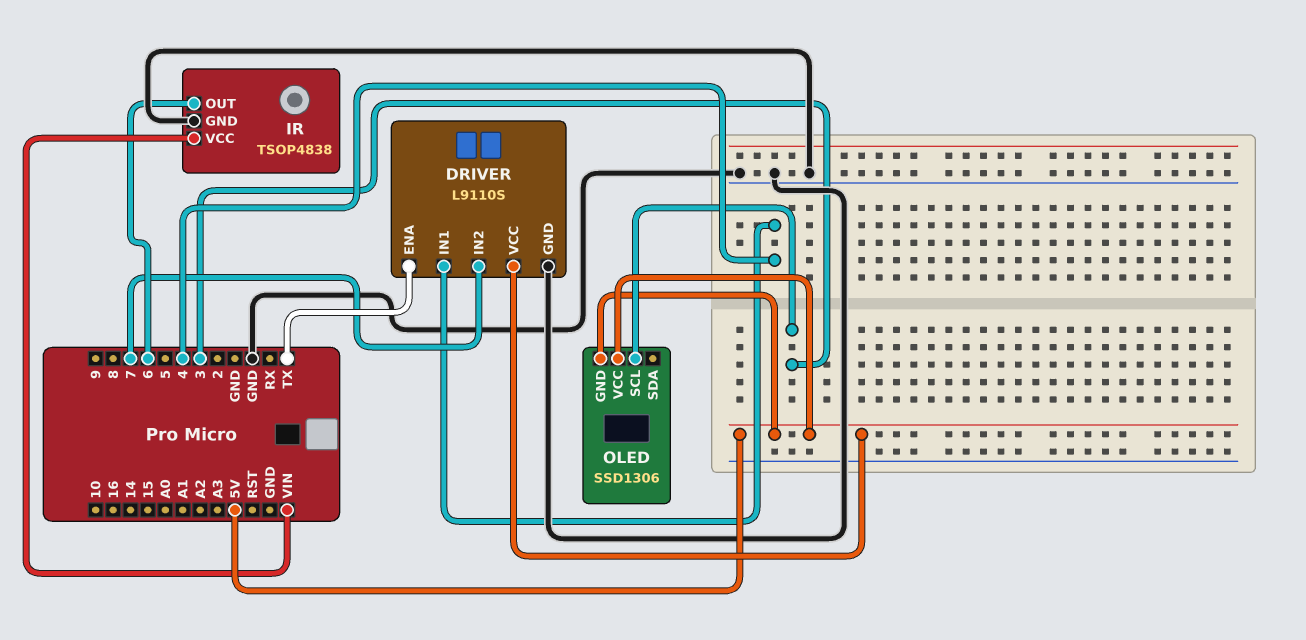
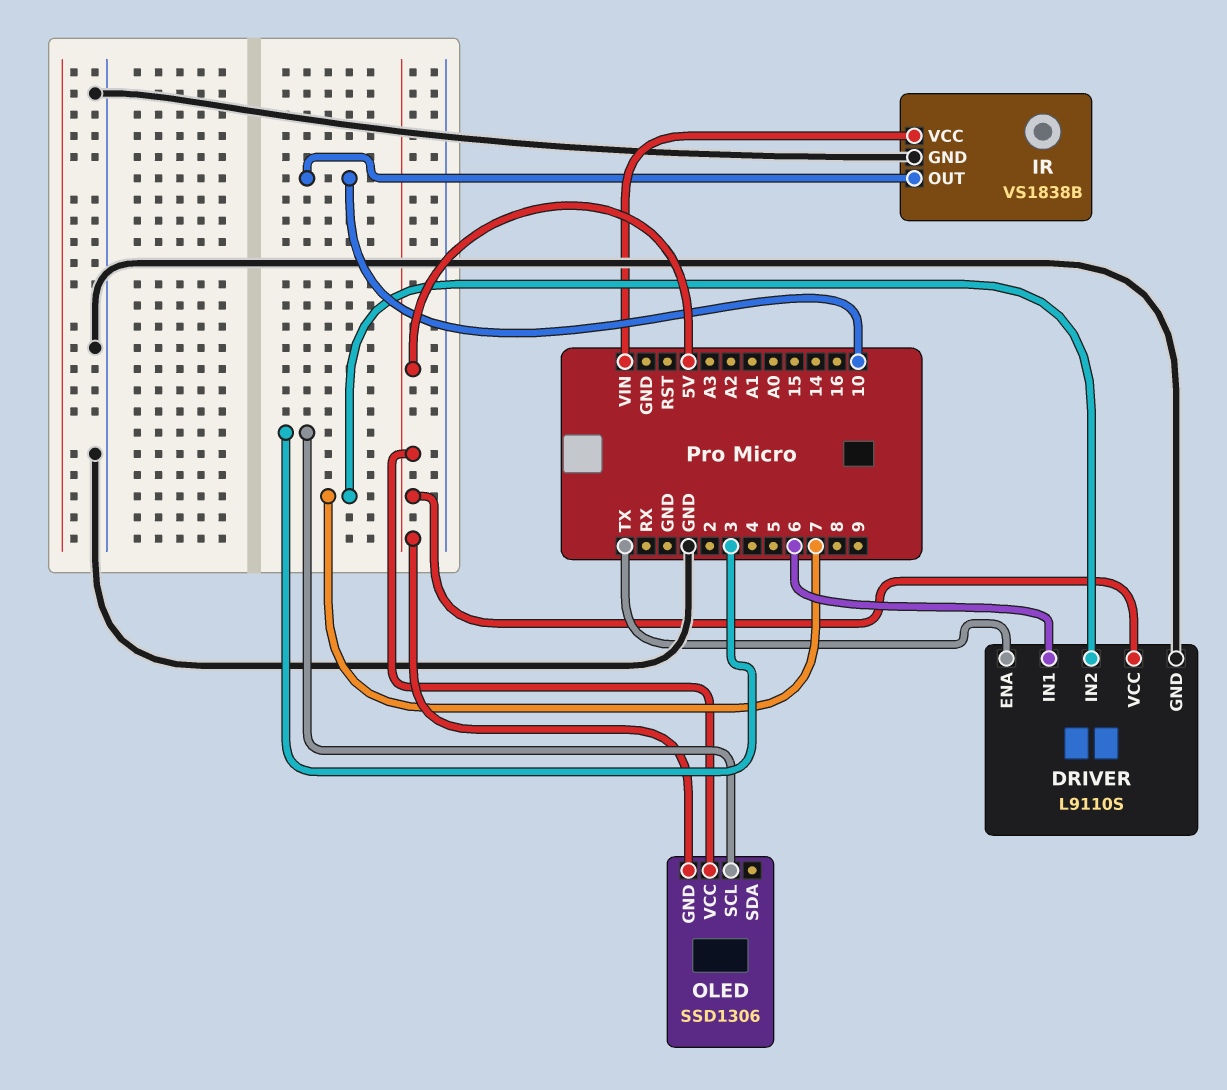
DRIVER pin IN1: 4 -> 6
IR: TSOP4838 -> VS1838B
IR pin OUT: 6 -> 10

